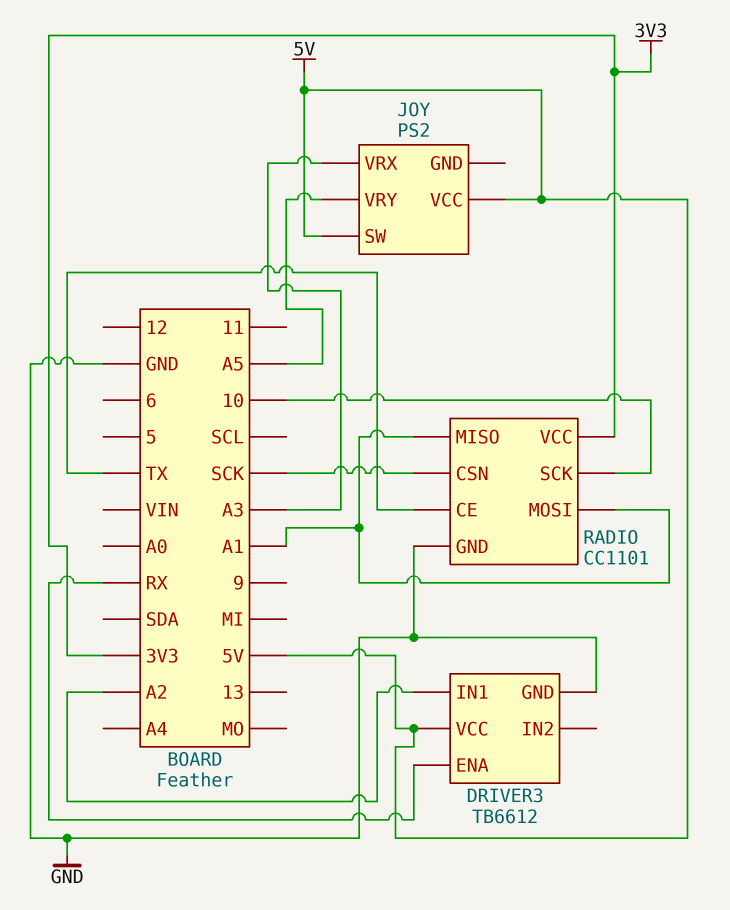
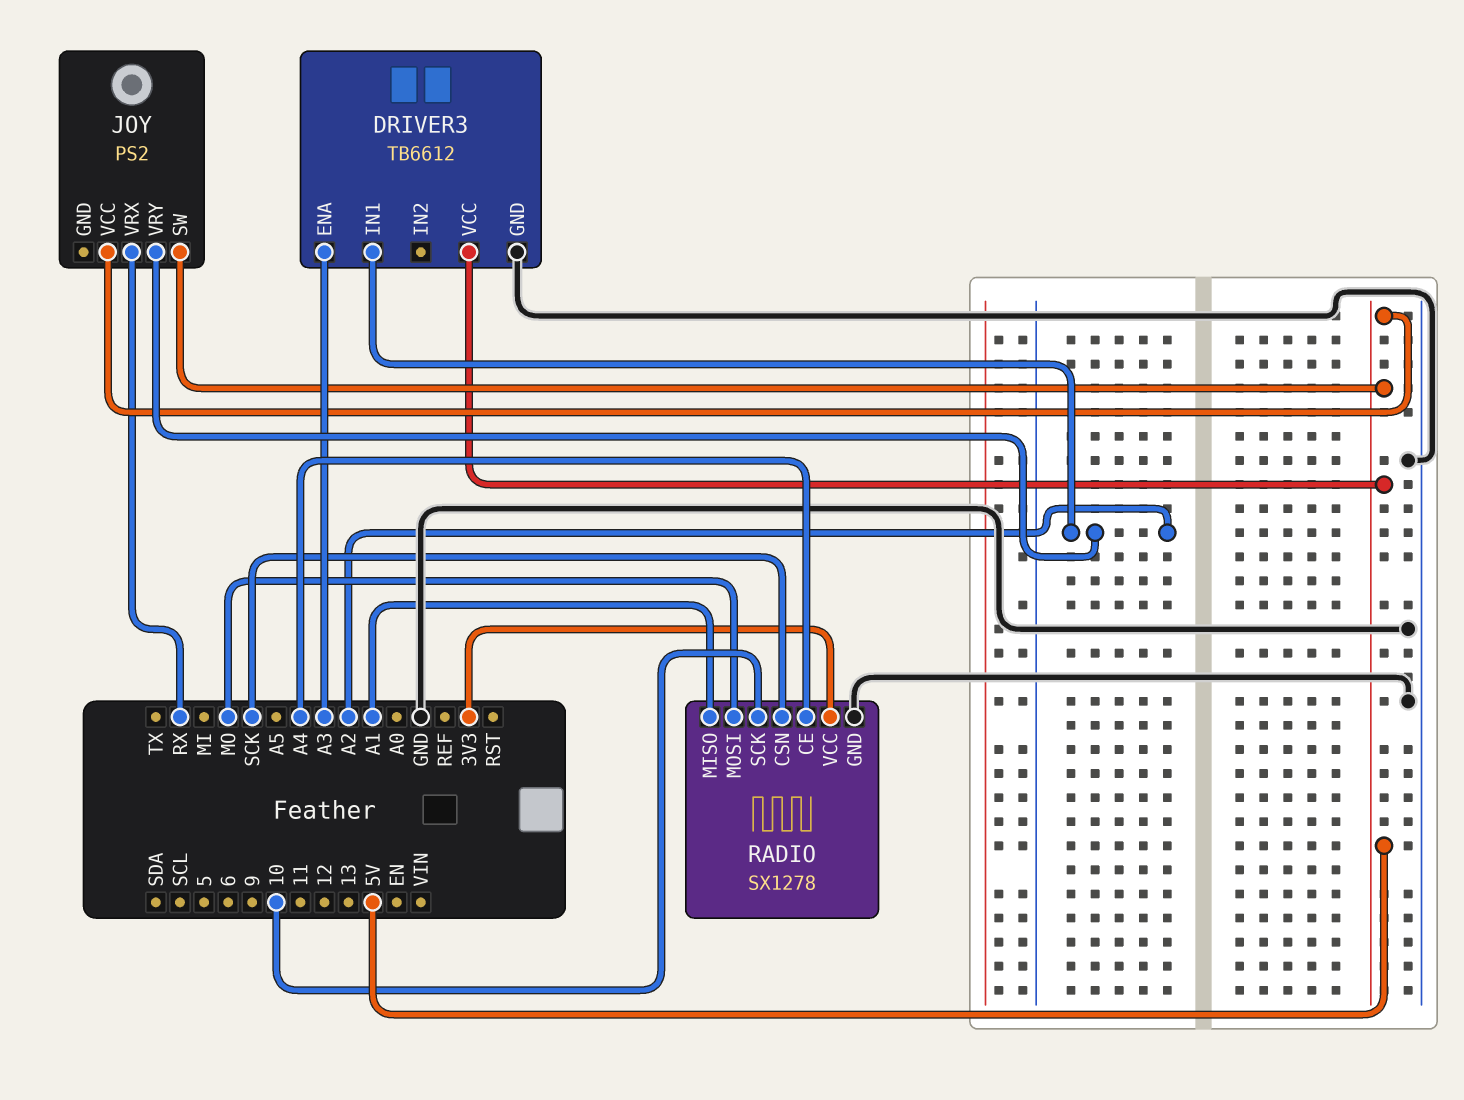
DRIVER3 pin ENA: RX -> A3
JOY pin VRX: A3 -> RX
JOY pin VRY: A5 -> A2
RADIO: CC1101 -> SX1278
RADIO pin CE: TX -> A4
RADIO pin MOSI: A1 -> MO

